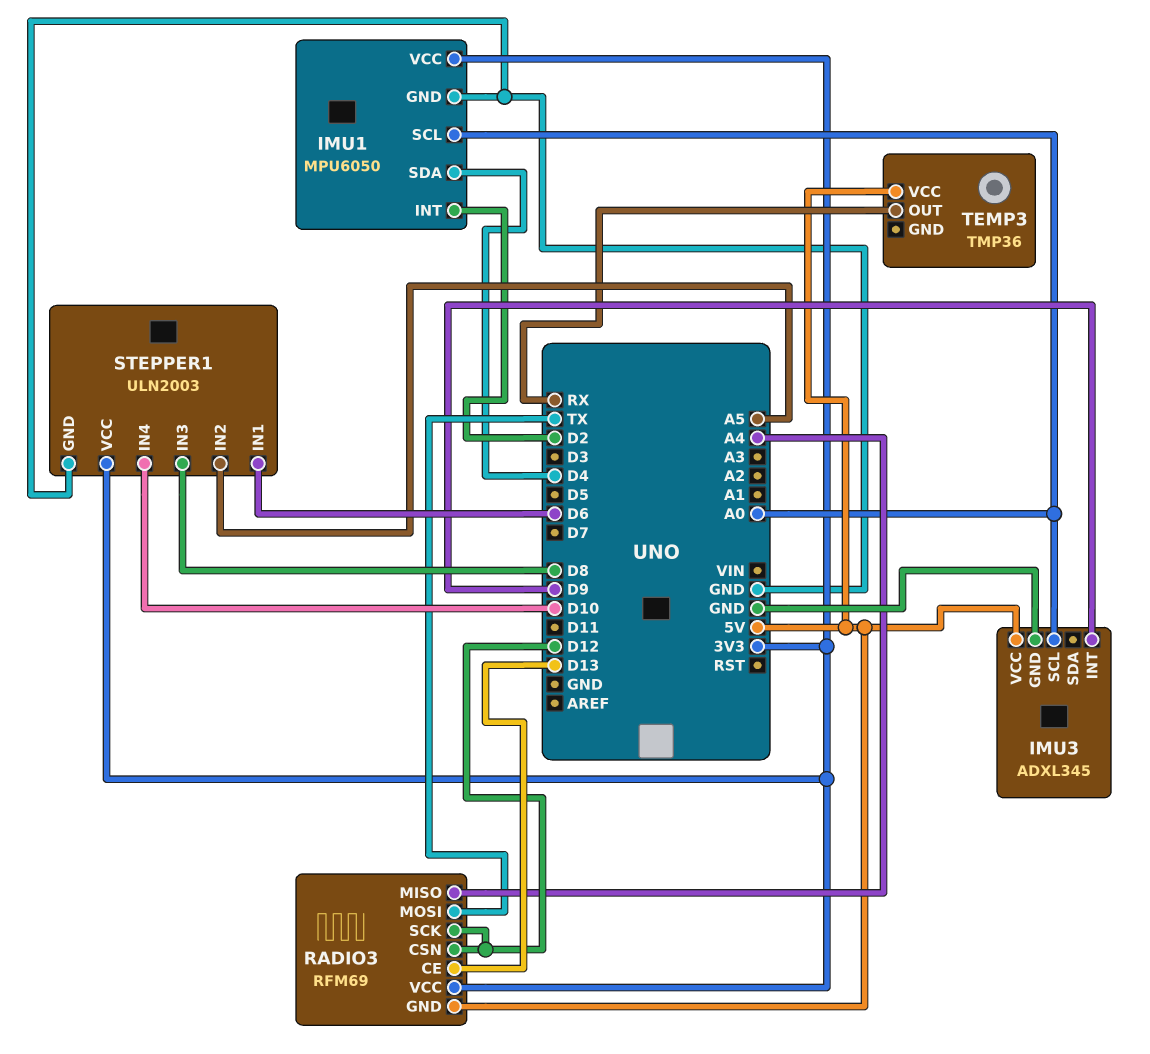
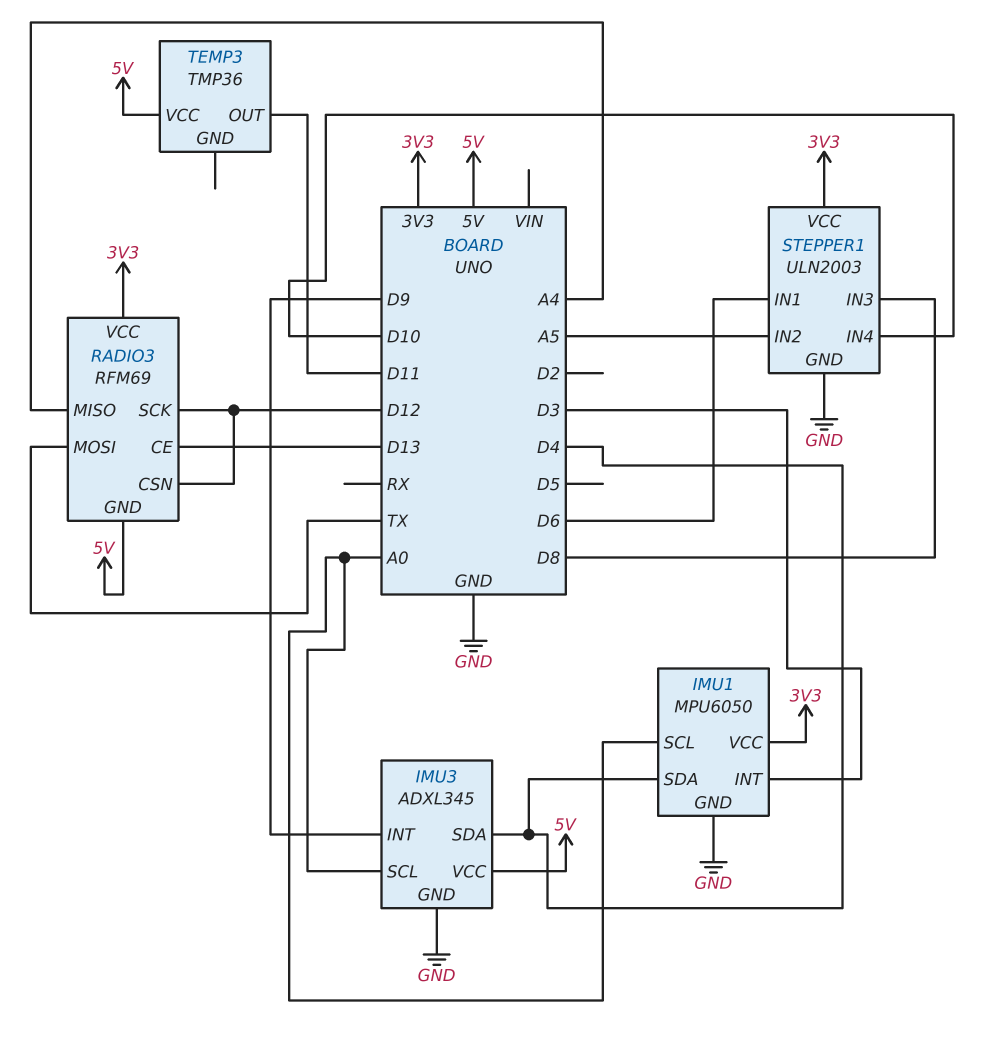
IMU1 pin INT: D2 -> D3
IMU3 pin SDA: none -> D4
TEMP3 pin OUT: RX -> D11

